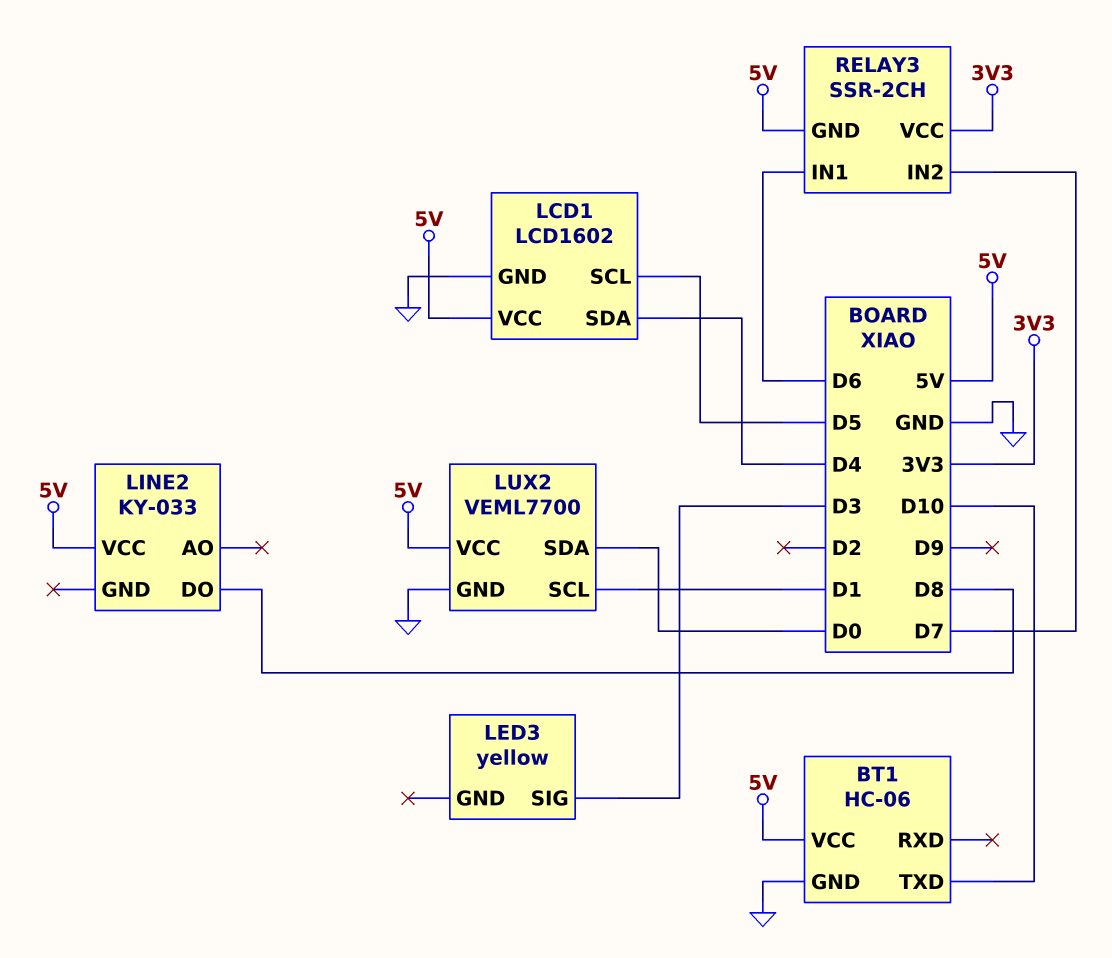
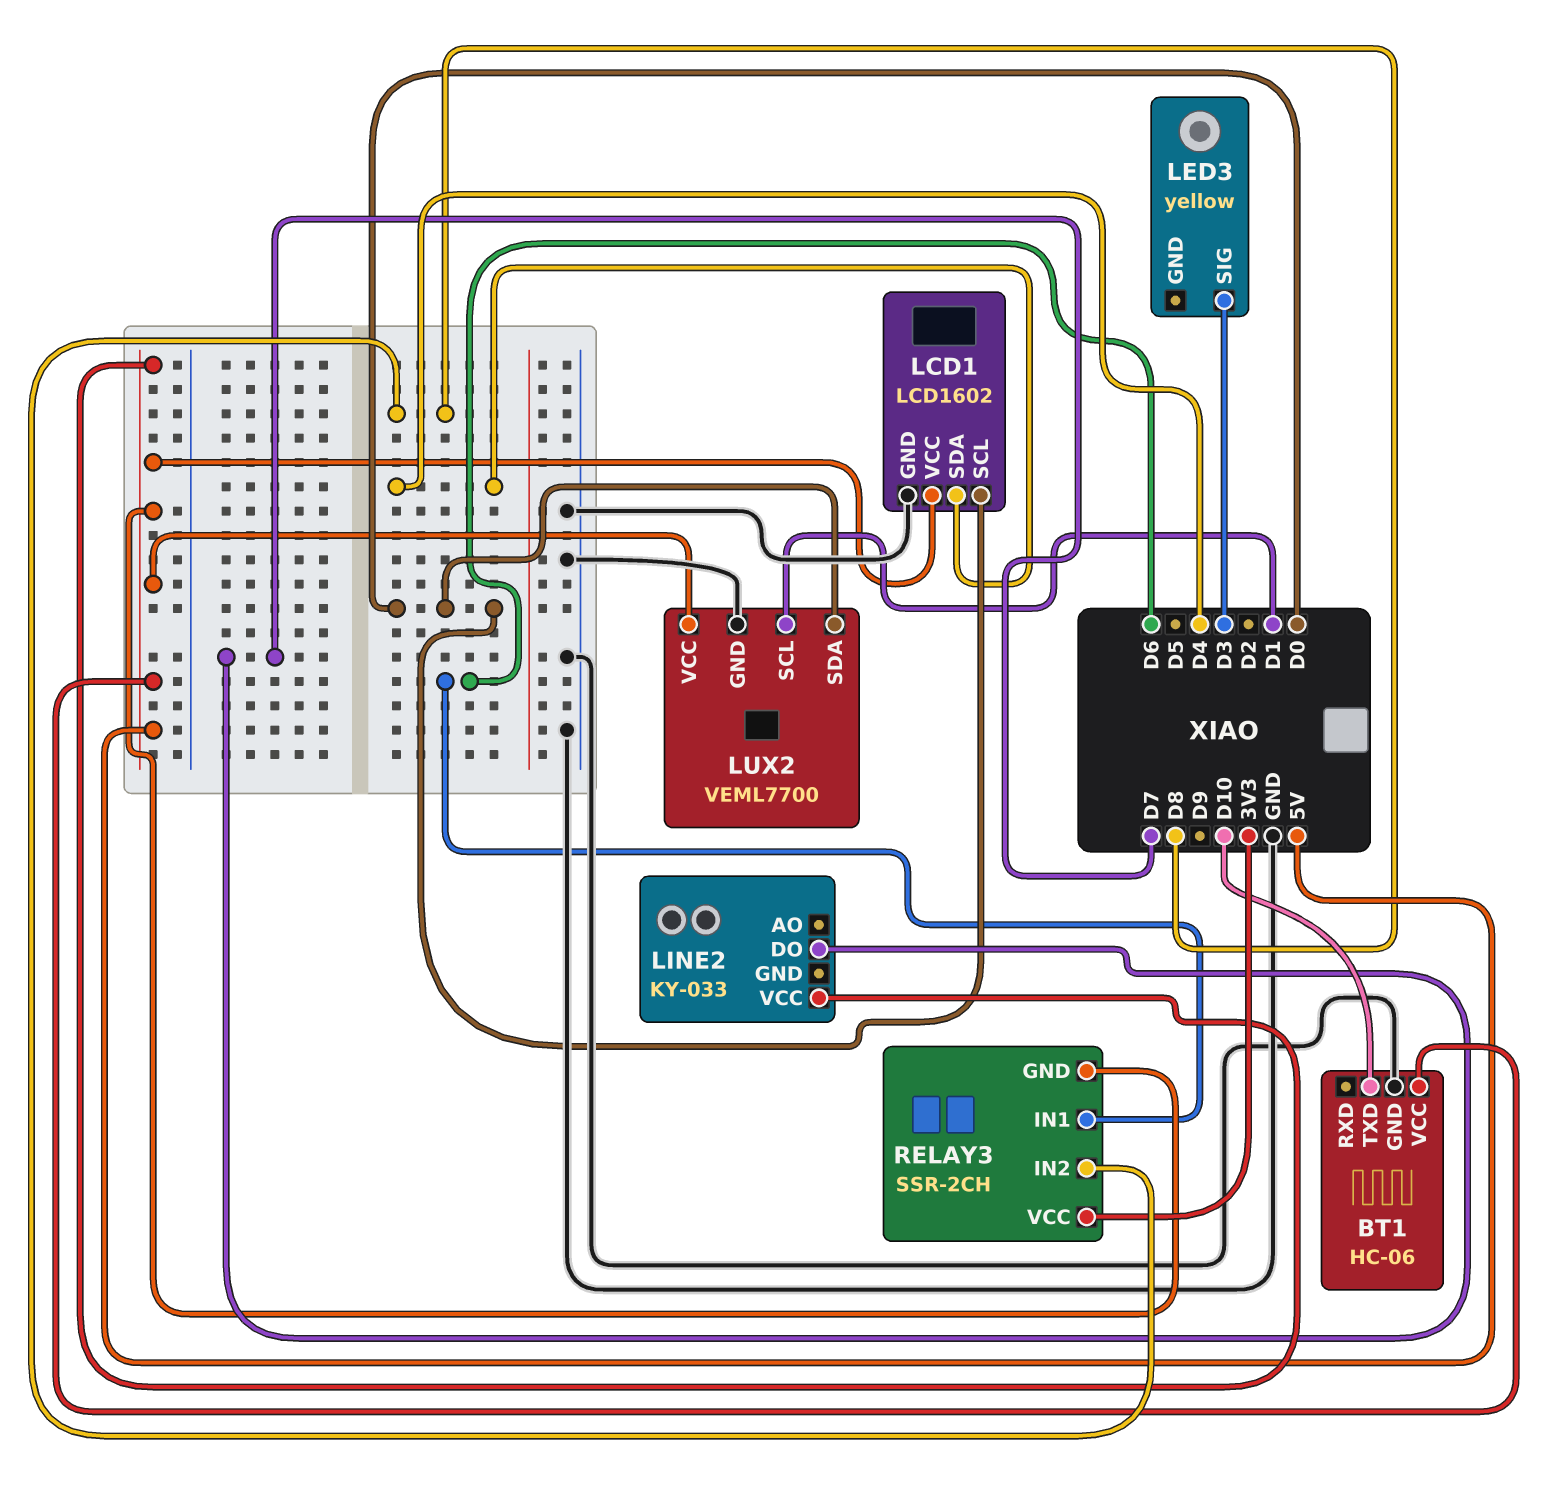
LCD1 pin SCL: D5 -> D0
LINE2 pin DO: D8 -> D7
RELAY3 pin IN2: D7 -> D8

